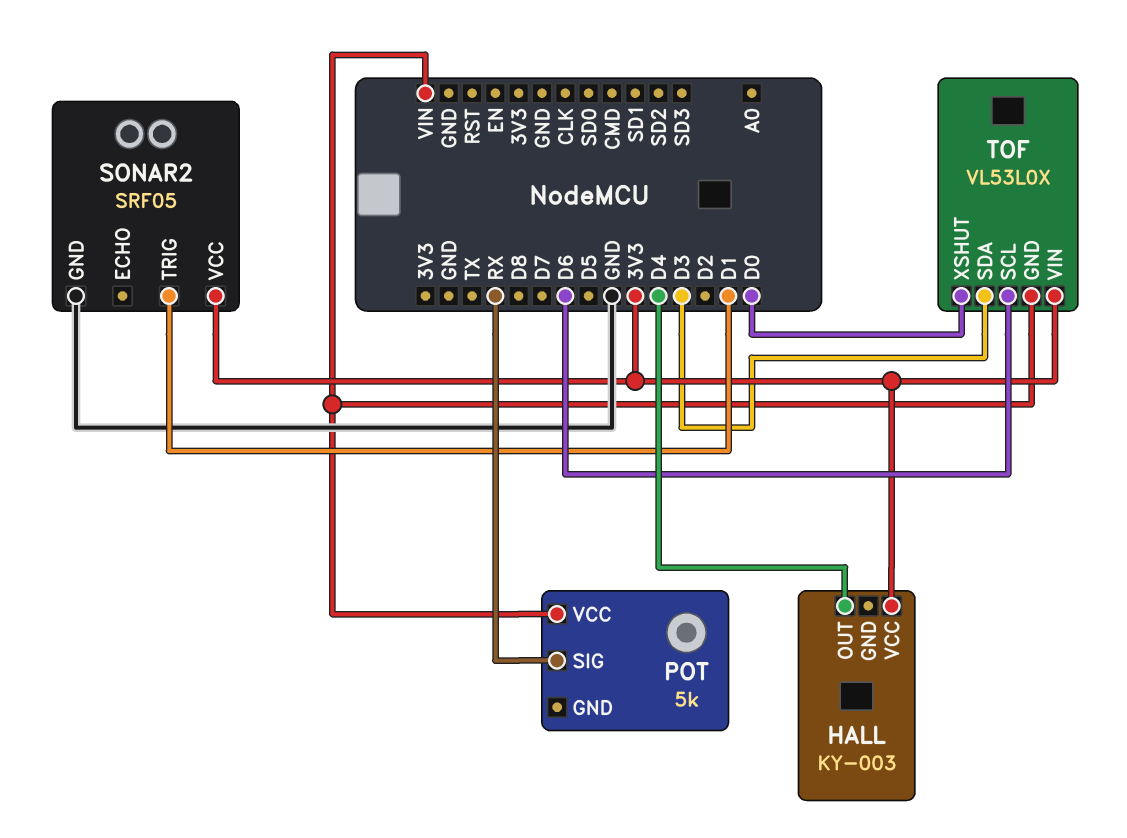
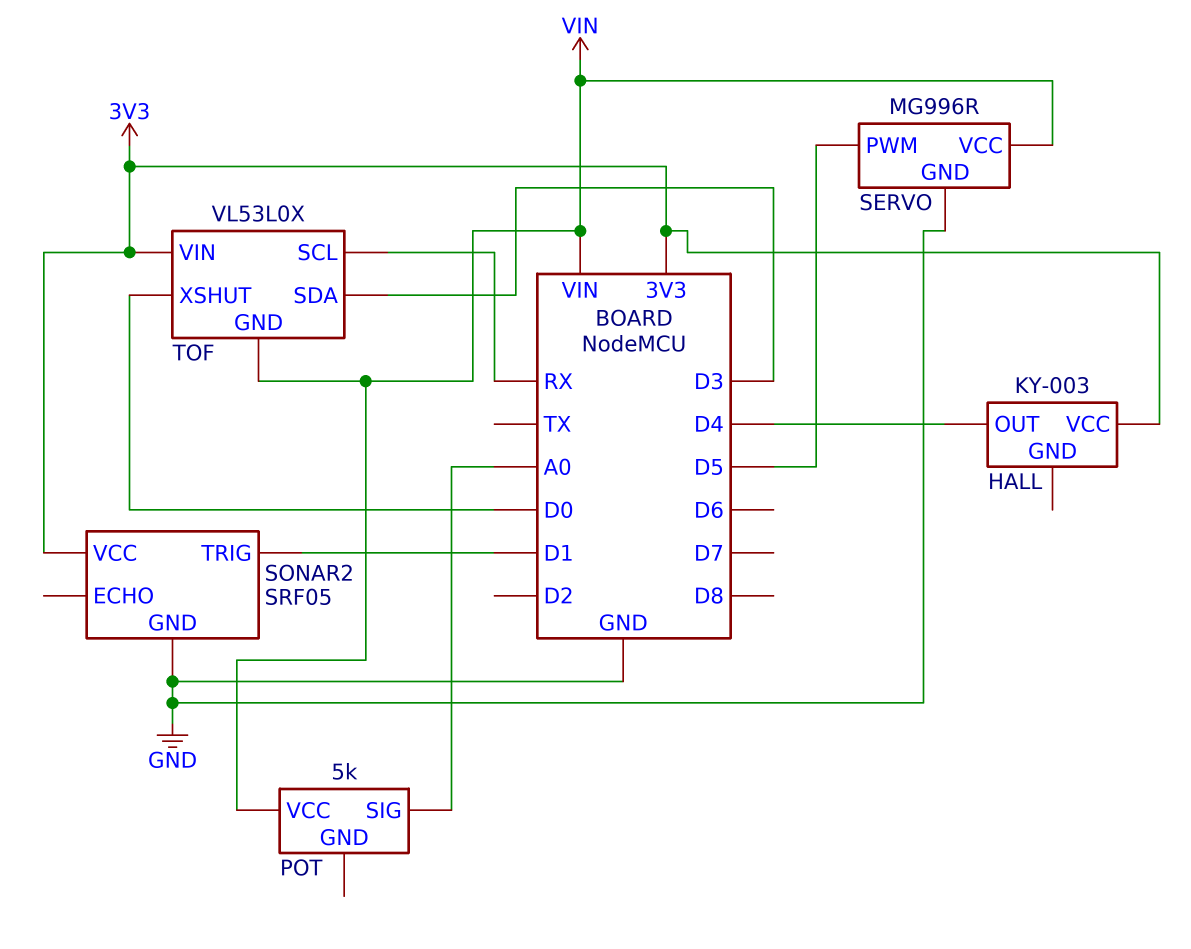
POT pin SIG: RX -> A0
SERVO: none -> MG996R
SERVO pin GND: none -> GND
SERVO pin PWM: none -> D5
SERVO pin VCC: none -> VIN
TOF pin SCL: D6 -> RX

